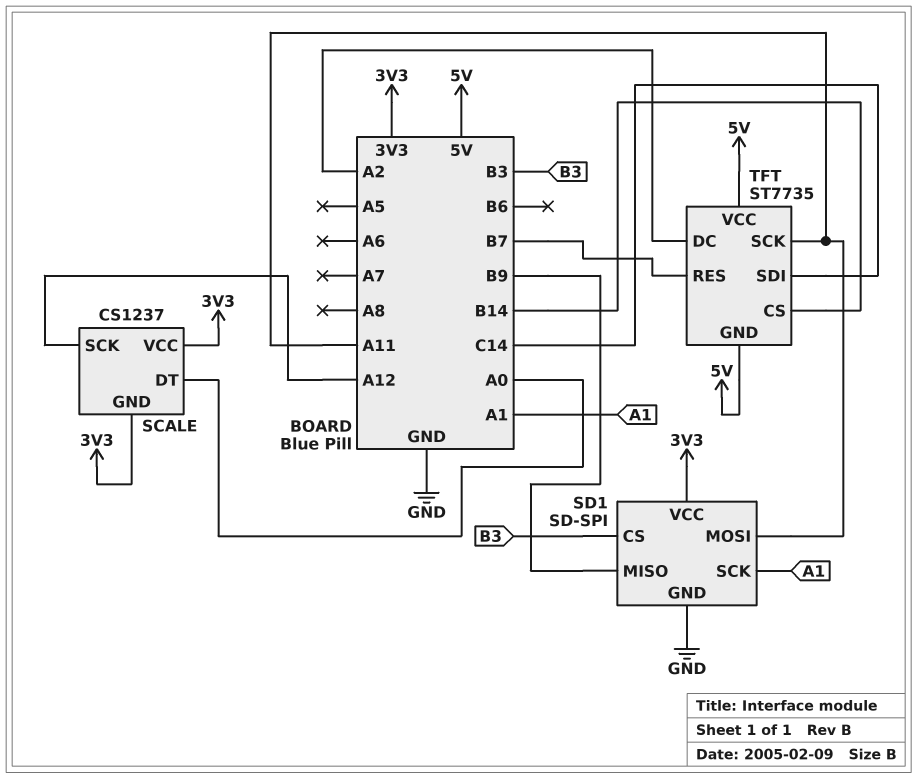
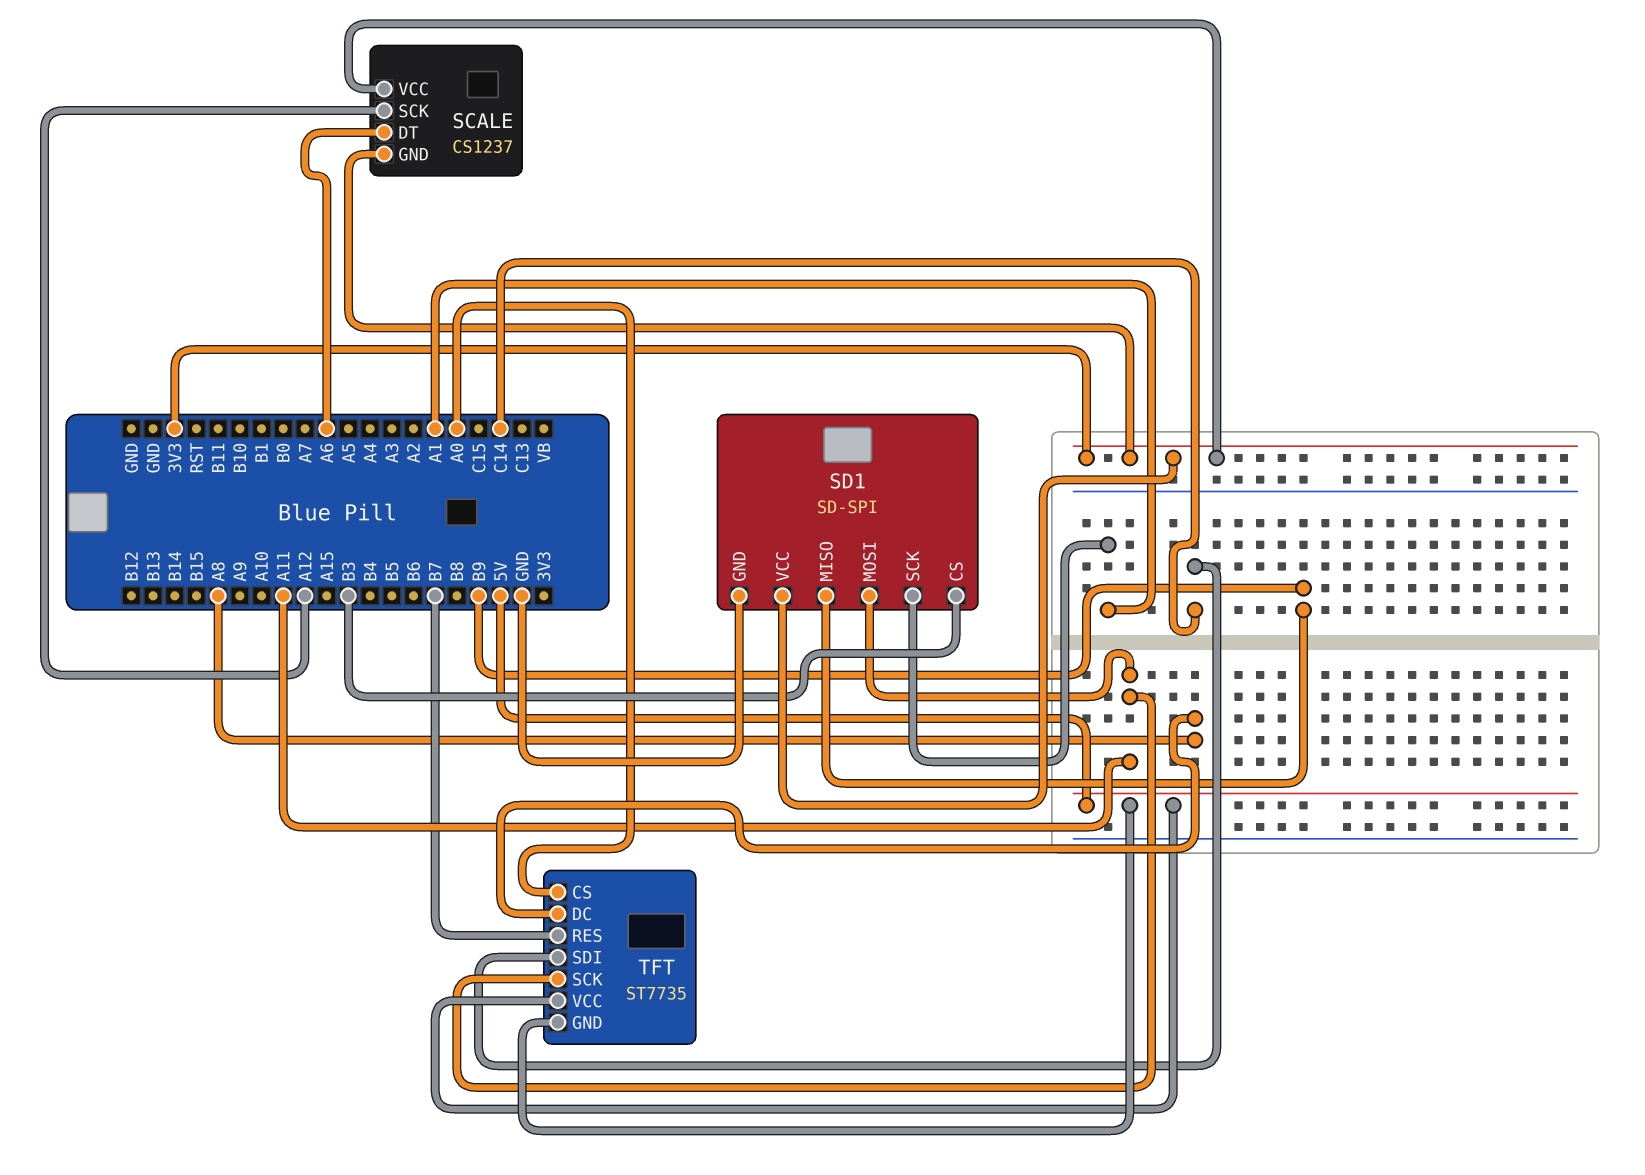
SCALE pin DT: A0 -> A6
TFT pin CS: B14 -> A0
TFT pin DC: A2 -> A8

